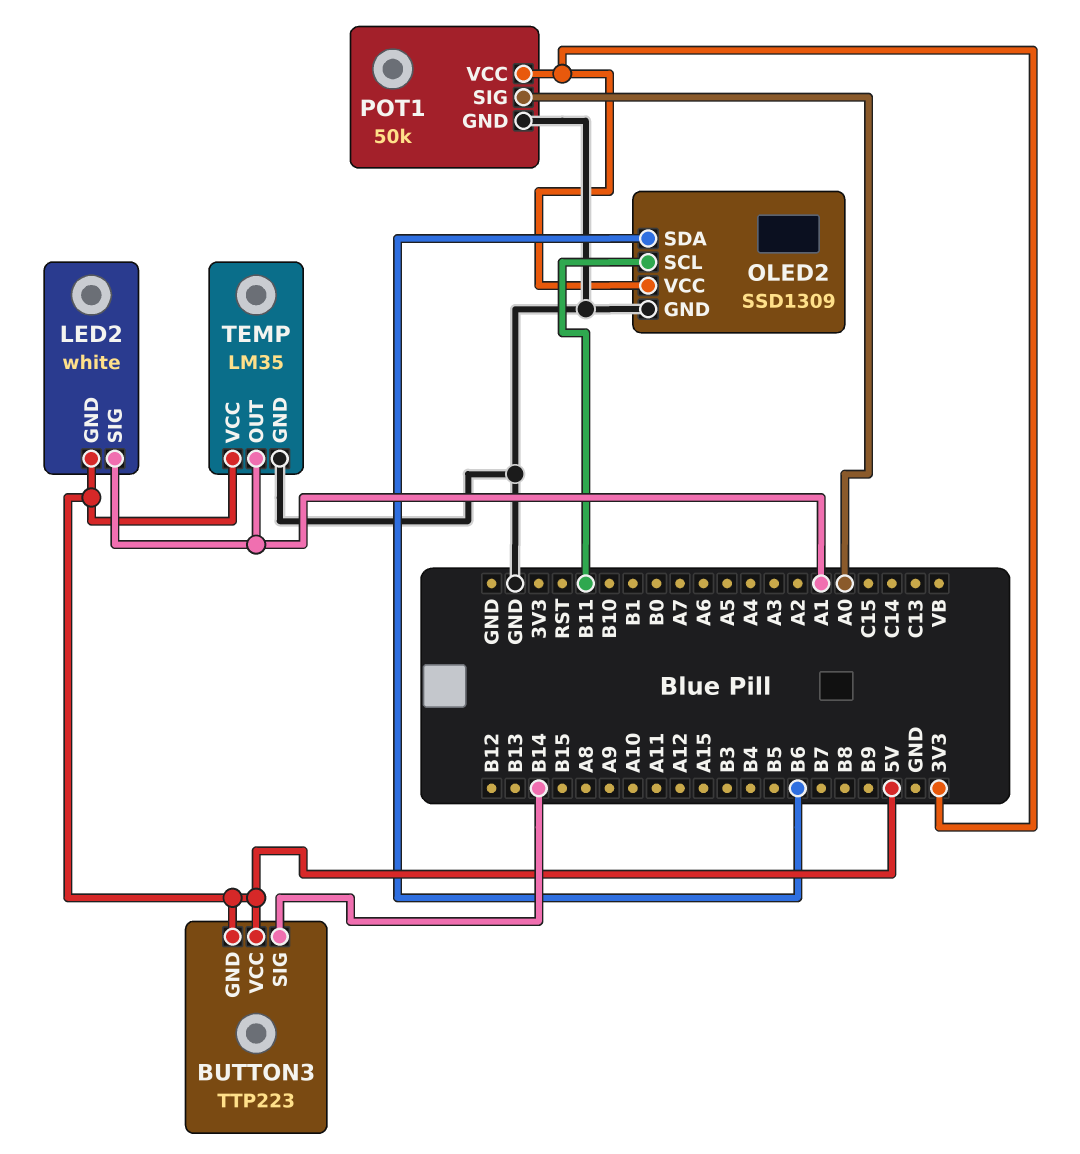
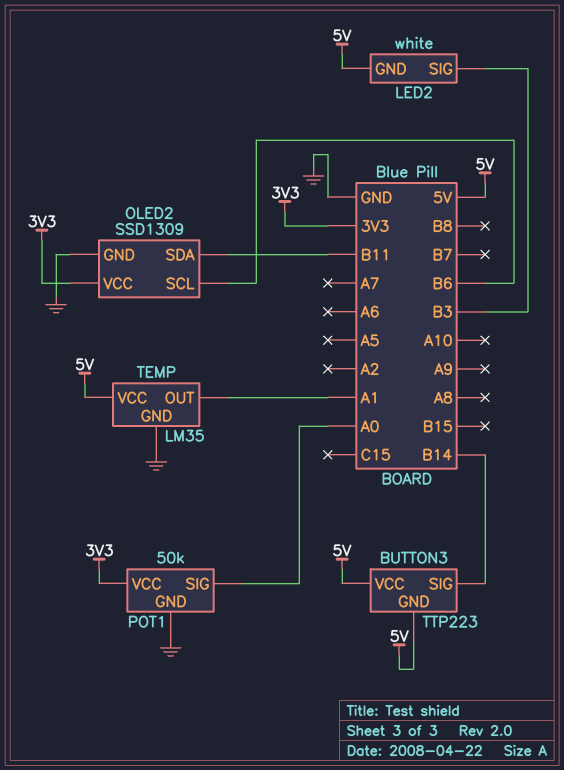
LED2 pin SIG: A1 -> B3
OLED2 pin SCL: B11 -> B6
OLED2 pin SDA: B6 -> B11

